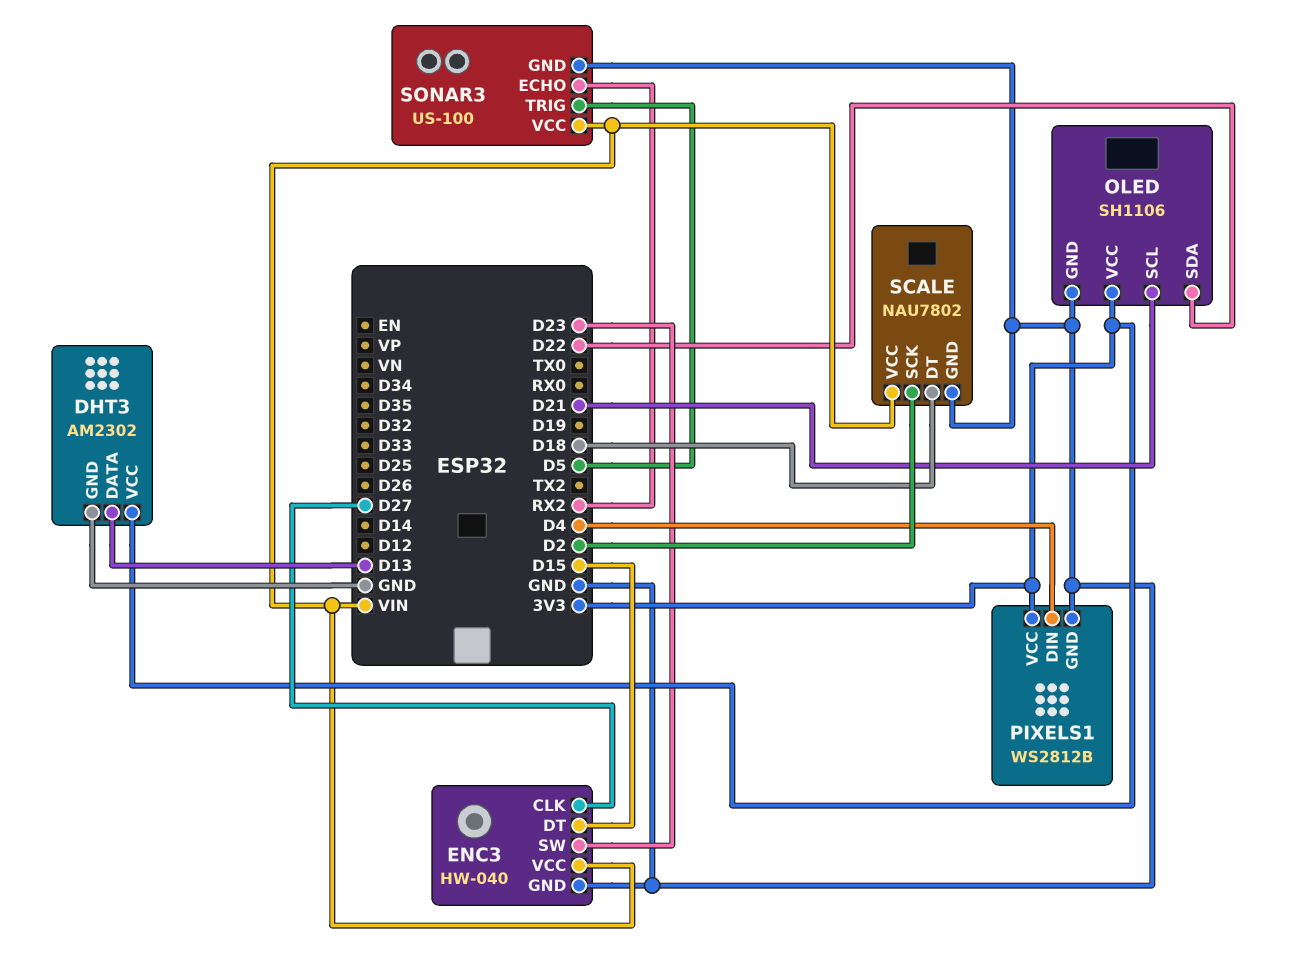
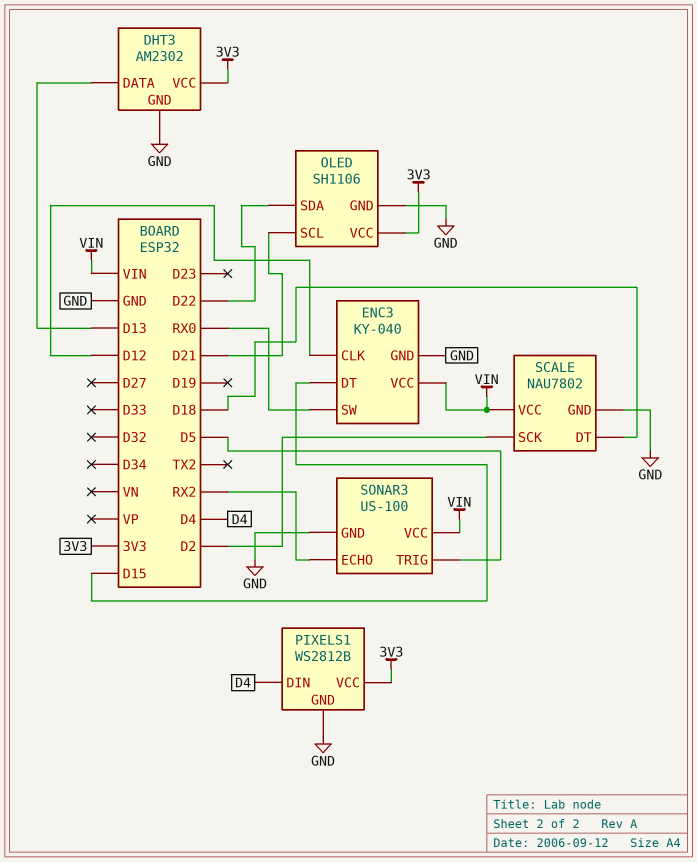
ENC3: HW-040 -> KY-040
ENC3 pin CLK: D27 -> D12
ENC3 pin SW: D23 -> RX0

